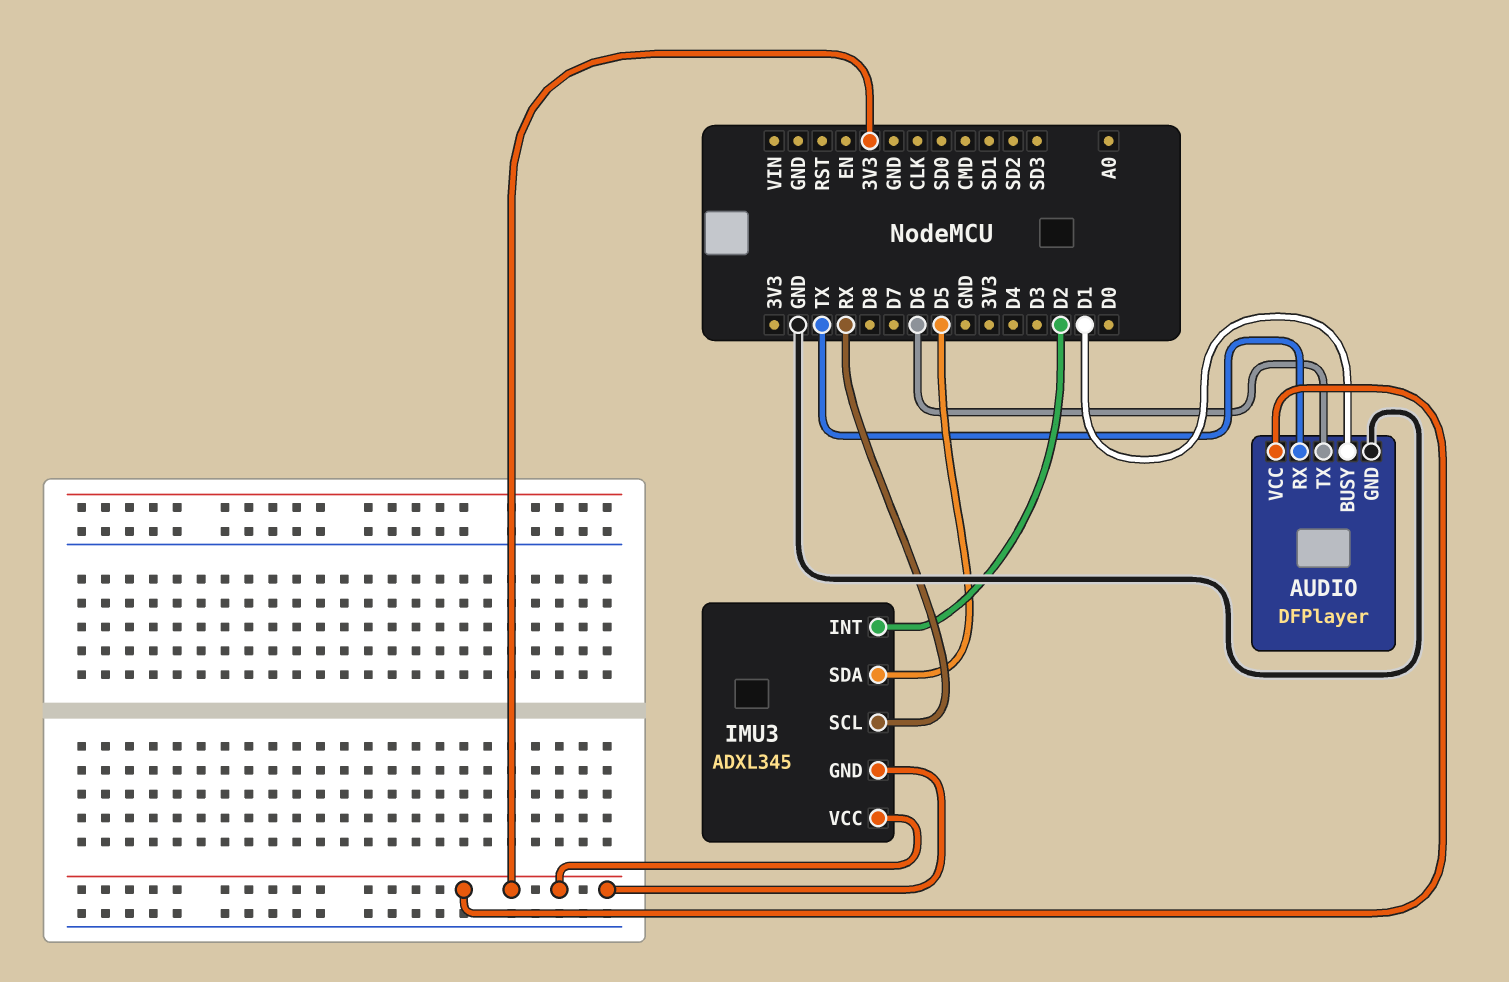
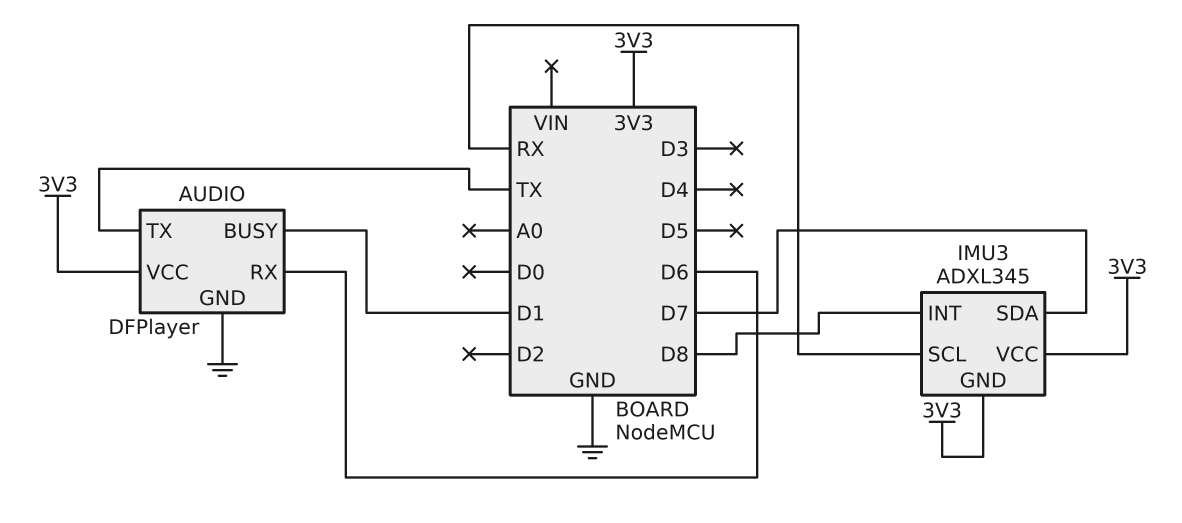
AUDIO pin RX: TX -> D6
AUDIO pin TX: D6 -> TX
IMU3 pin INT: D2 -> D8
IMU3 pin SDA: D5 -> D7

